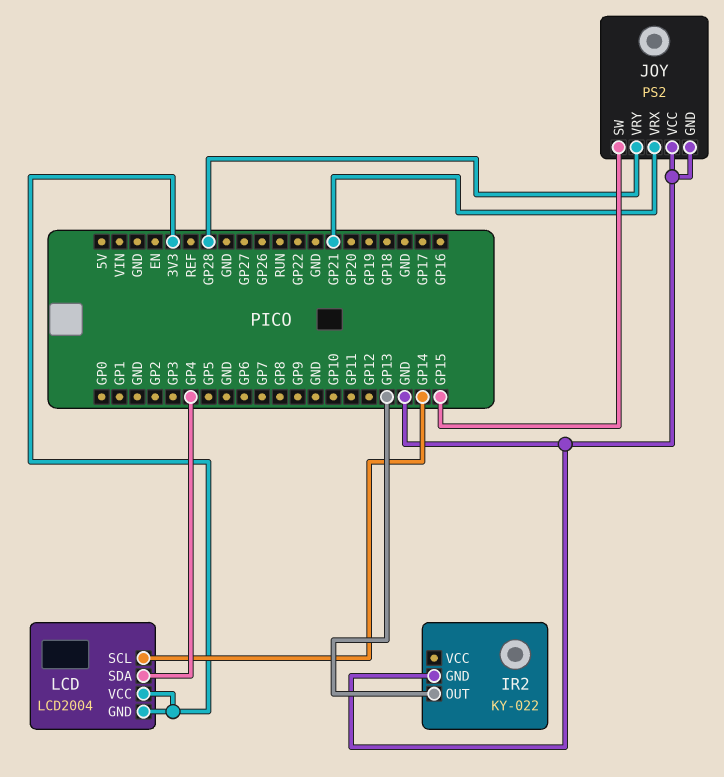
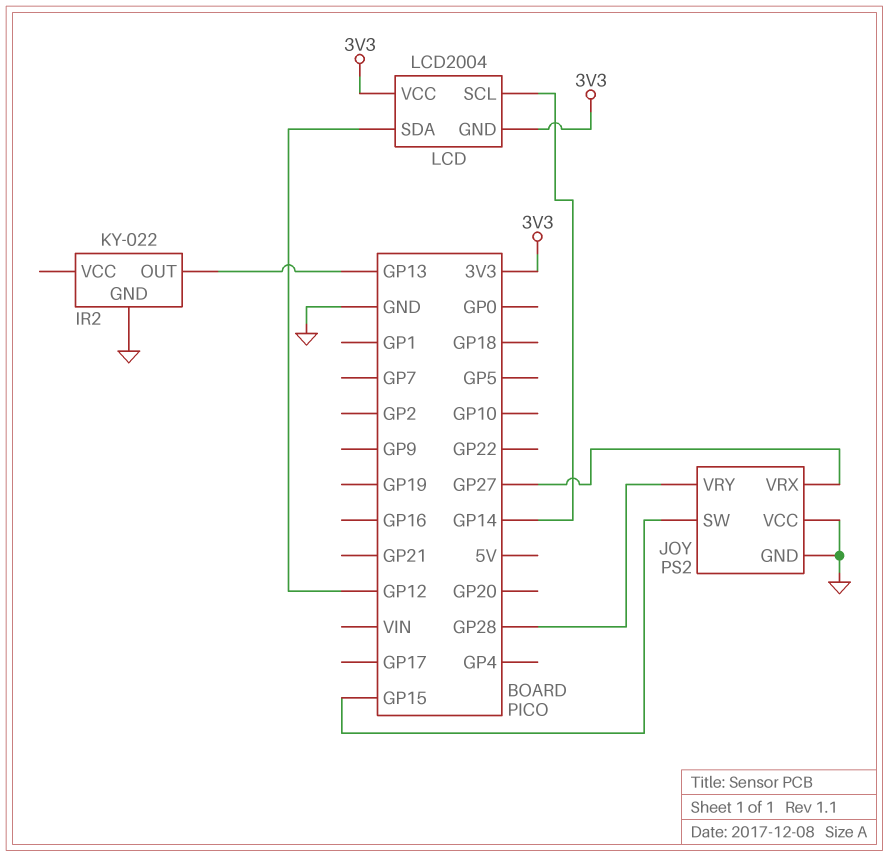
JOY pin VRX: GP21 -> GP27
LCD pin SDA: GP4 -> GP12

